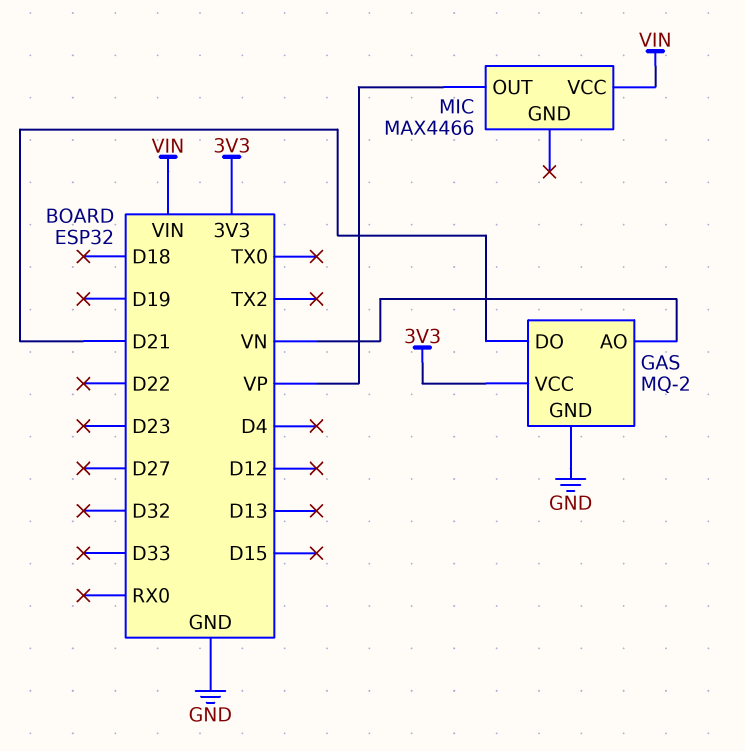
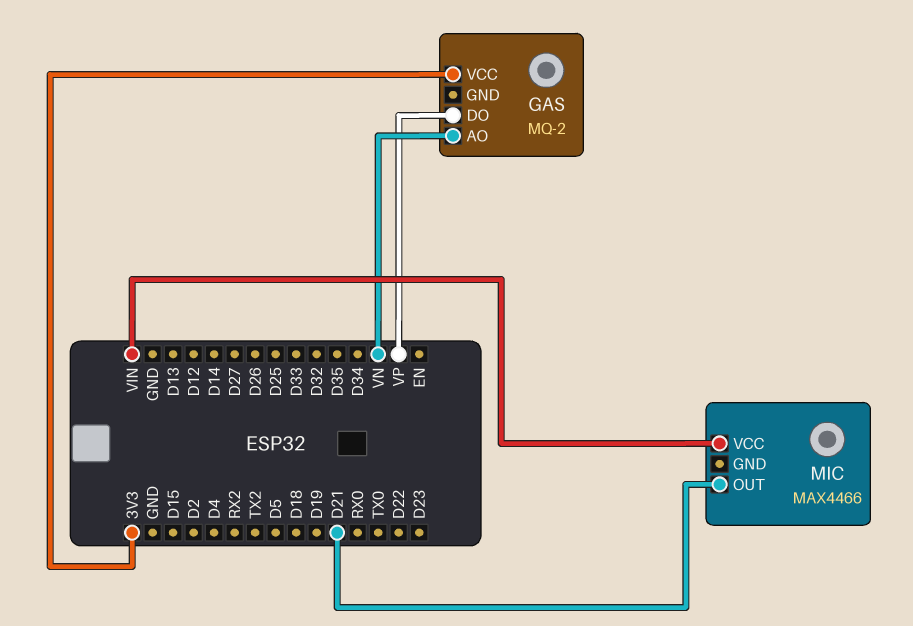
GAS pin DO: D21 -> VP
GAS pin GND: GND -> none
MIC pin OUT: VP -> D21

